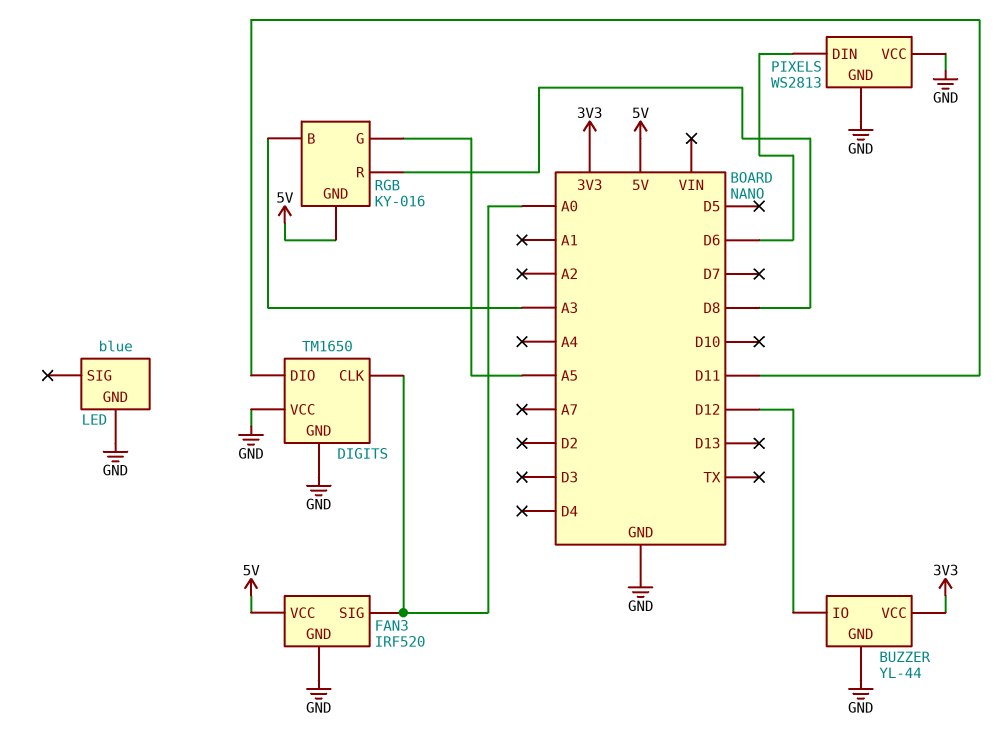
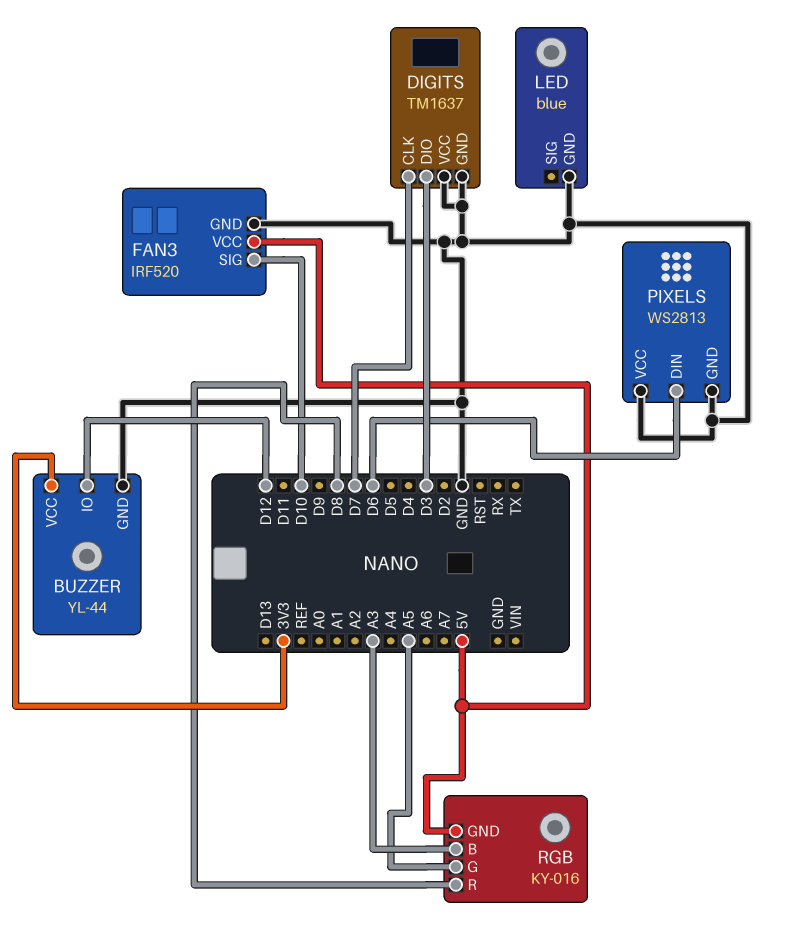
DIGITS: TM1650 -> TM1637
DIGITS pin CLK: A0 -> D7
DIGITS pin DIO: D11 -> D3
FAN3 pin SIG: A0 -> D10

